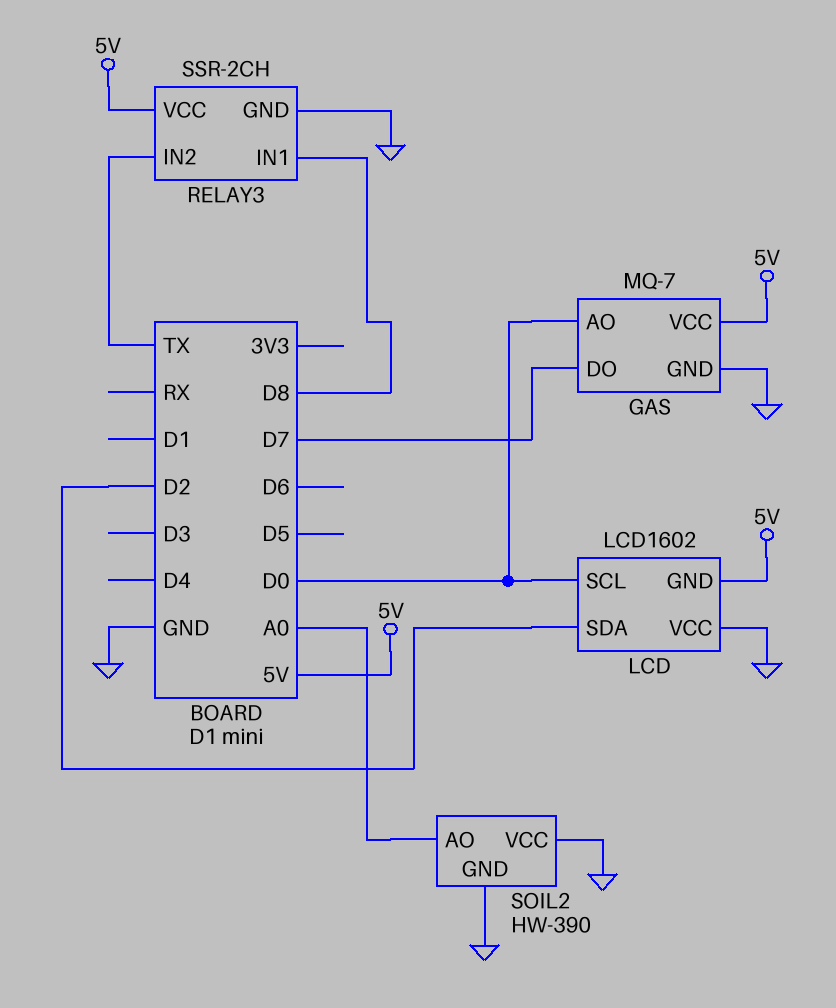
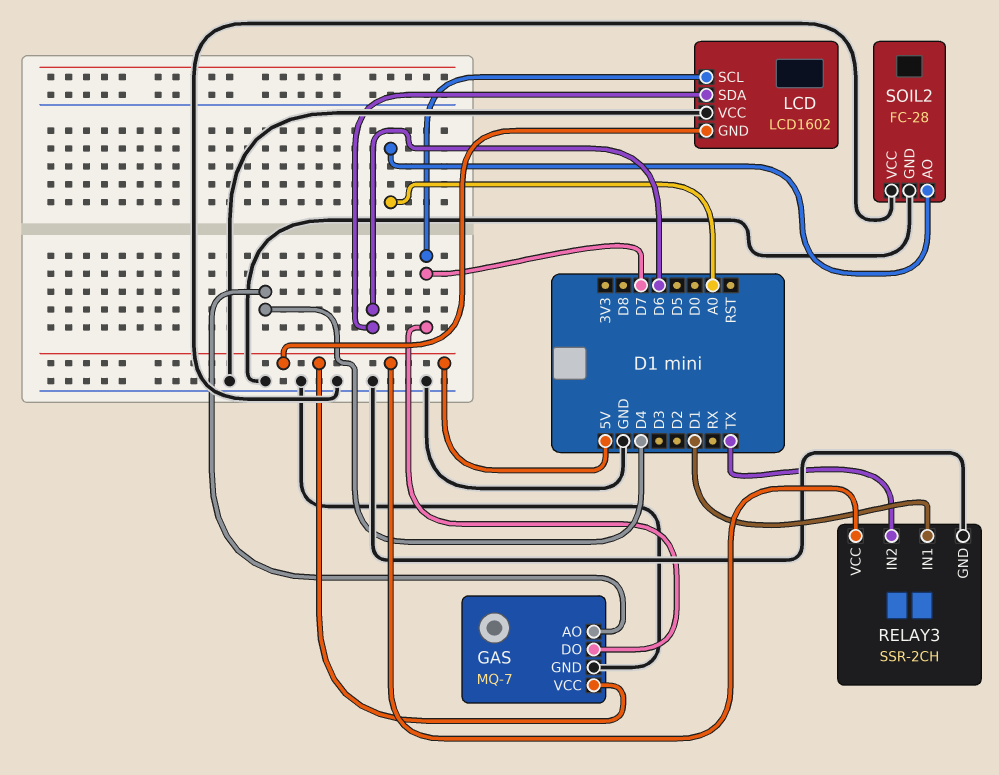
GAS pin AO: D0 -> D4
LCD pin SCL: D0 -> D7
LCD pin SDA: D2 -> D6
RELAY3 pin IN1: D8 -> D1
SOIL2: HW-390 -> FC-28

